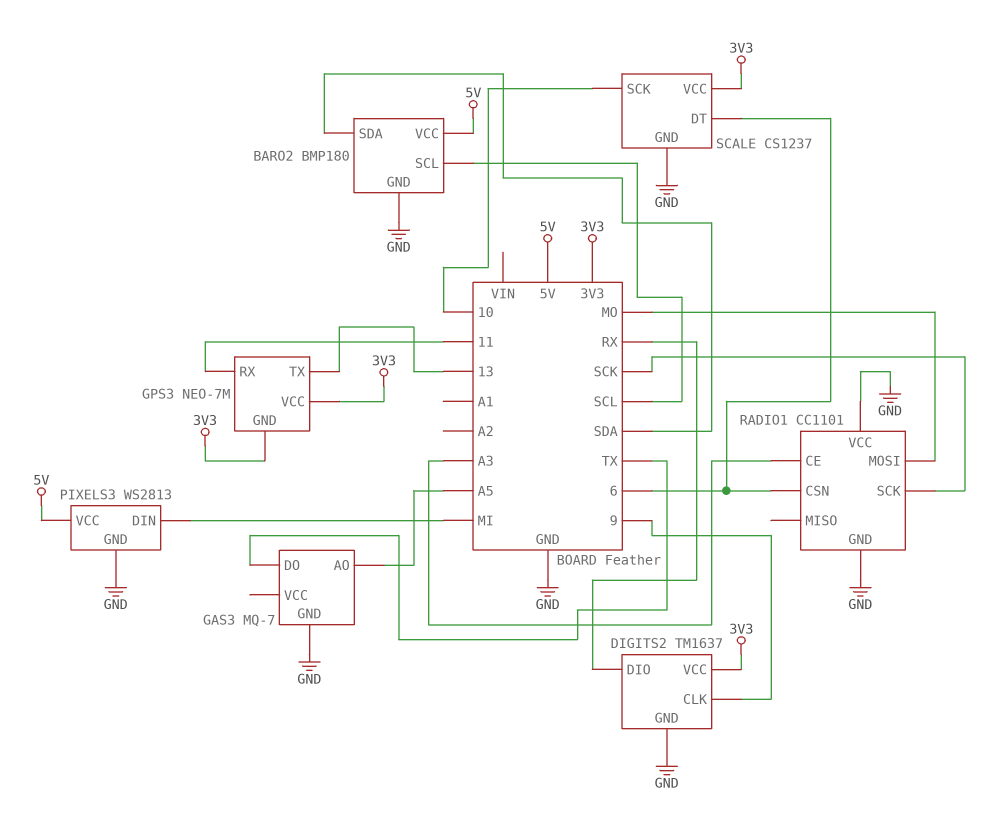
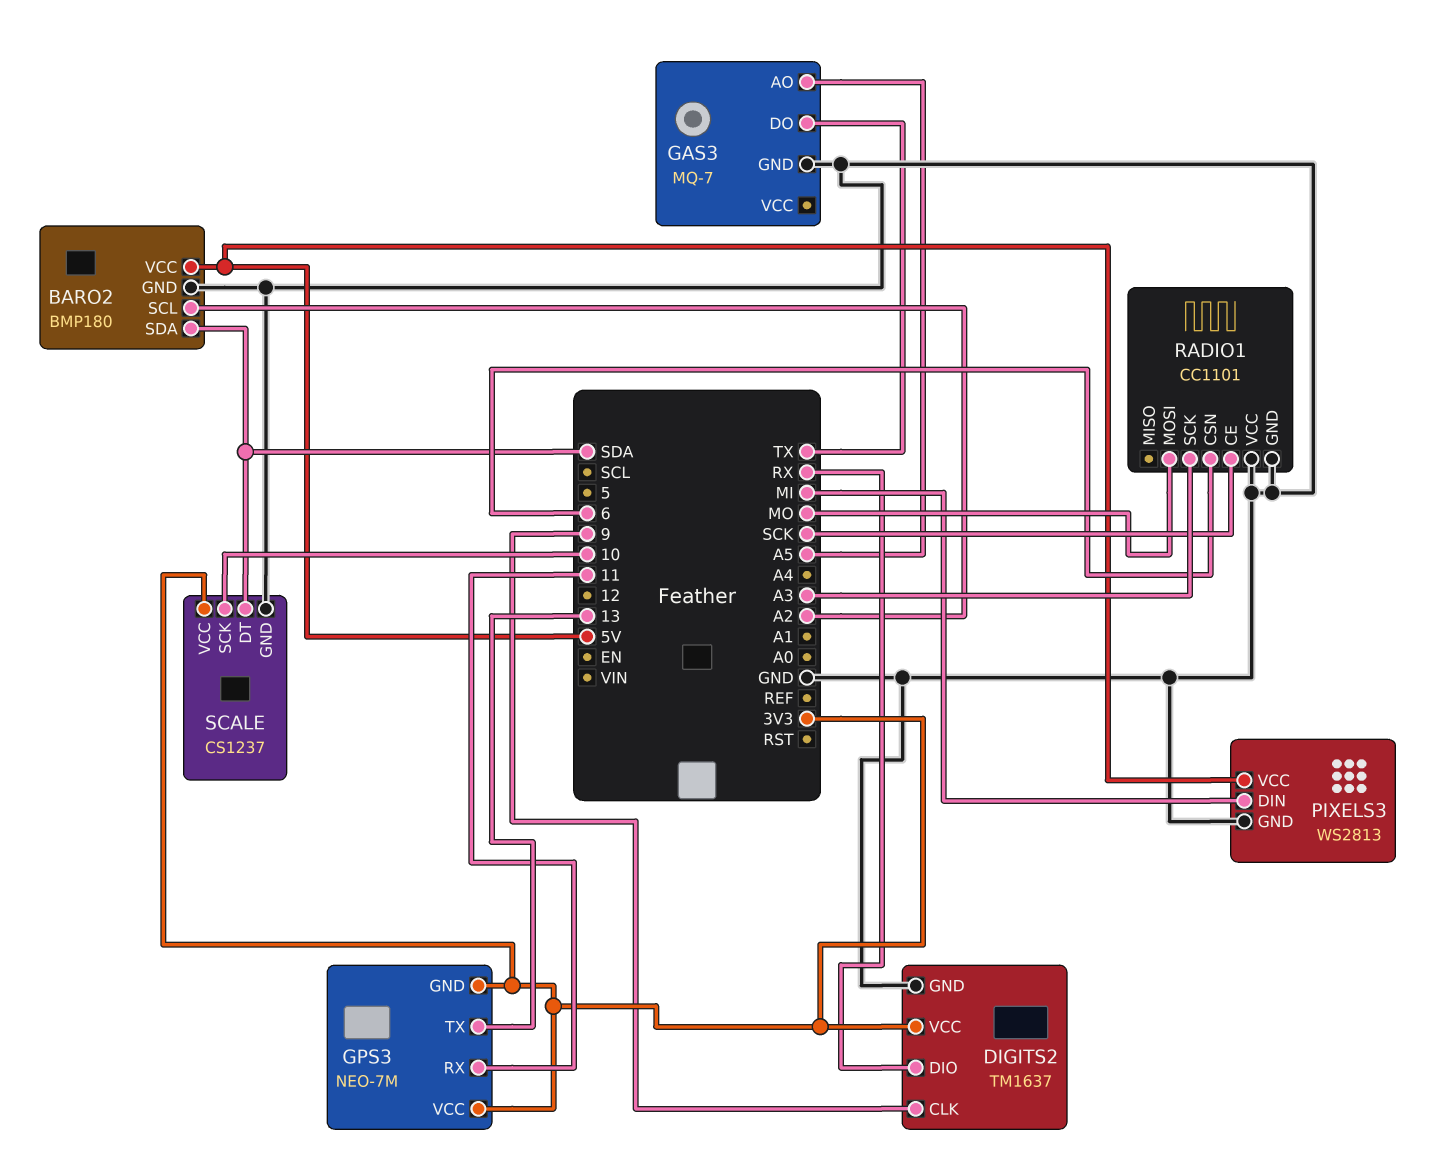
BARO2 pin SCL: SCL -> A2
RADIO1 pin CE: A3 -> SCK
RADIO1 pin SCK: SCK -> A3
SCALE pin DT: 6 -> SDA

